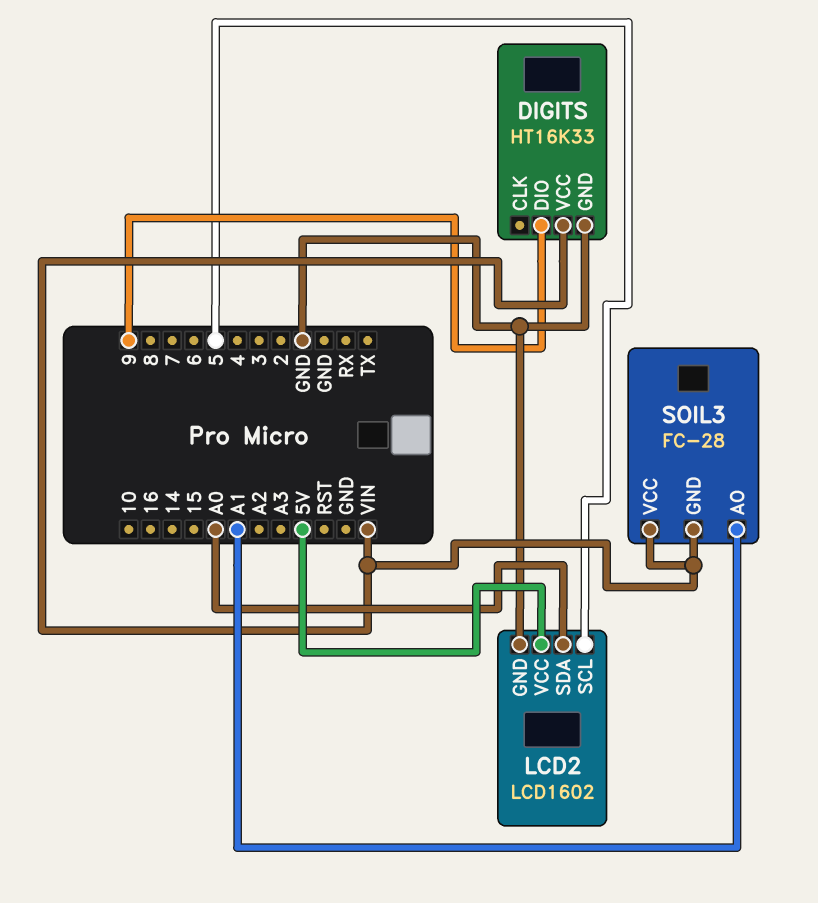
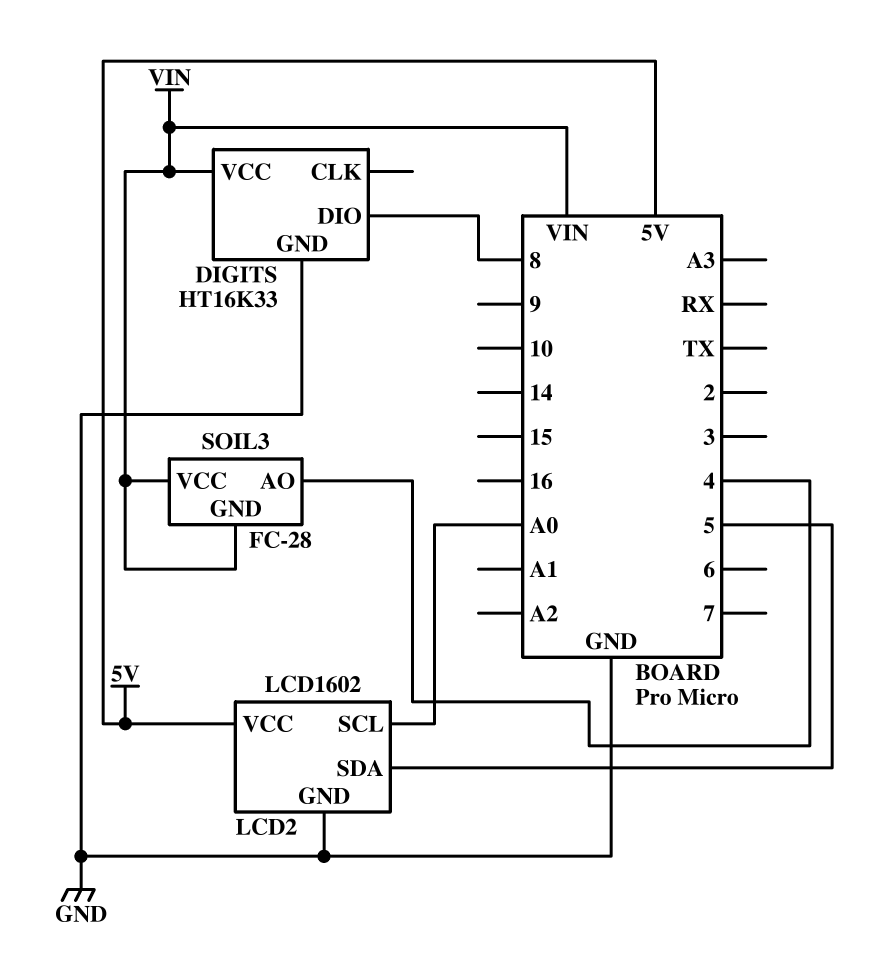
DIGITS pin DIO: 9 -> 8
LCD2 pin SCL: 5 -> A0
LCD2 pin SDA: A0 -> 5
SOIL3 pin AO: A1 -> 4

